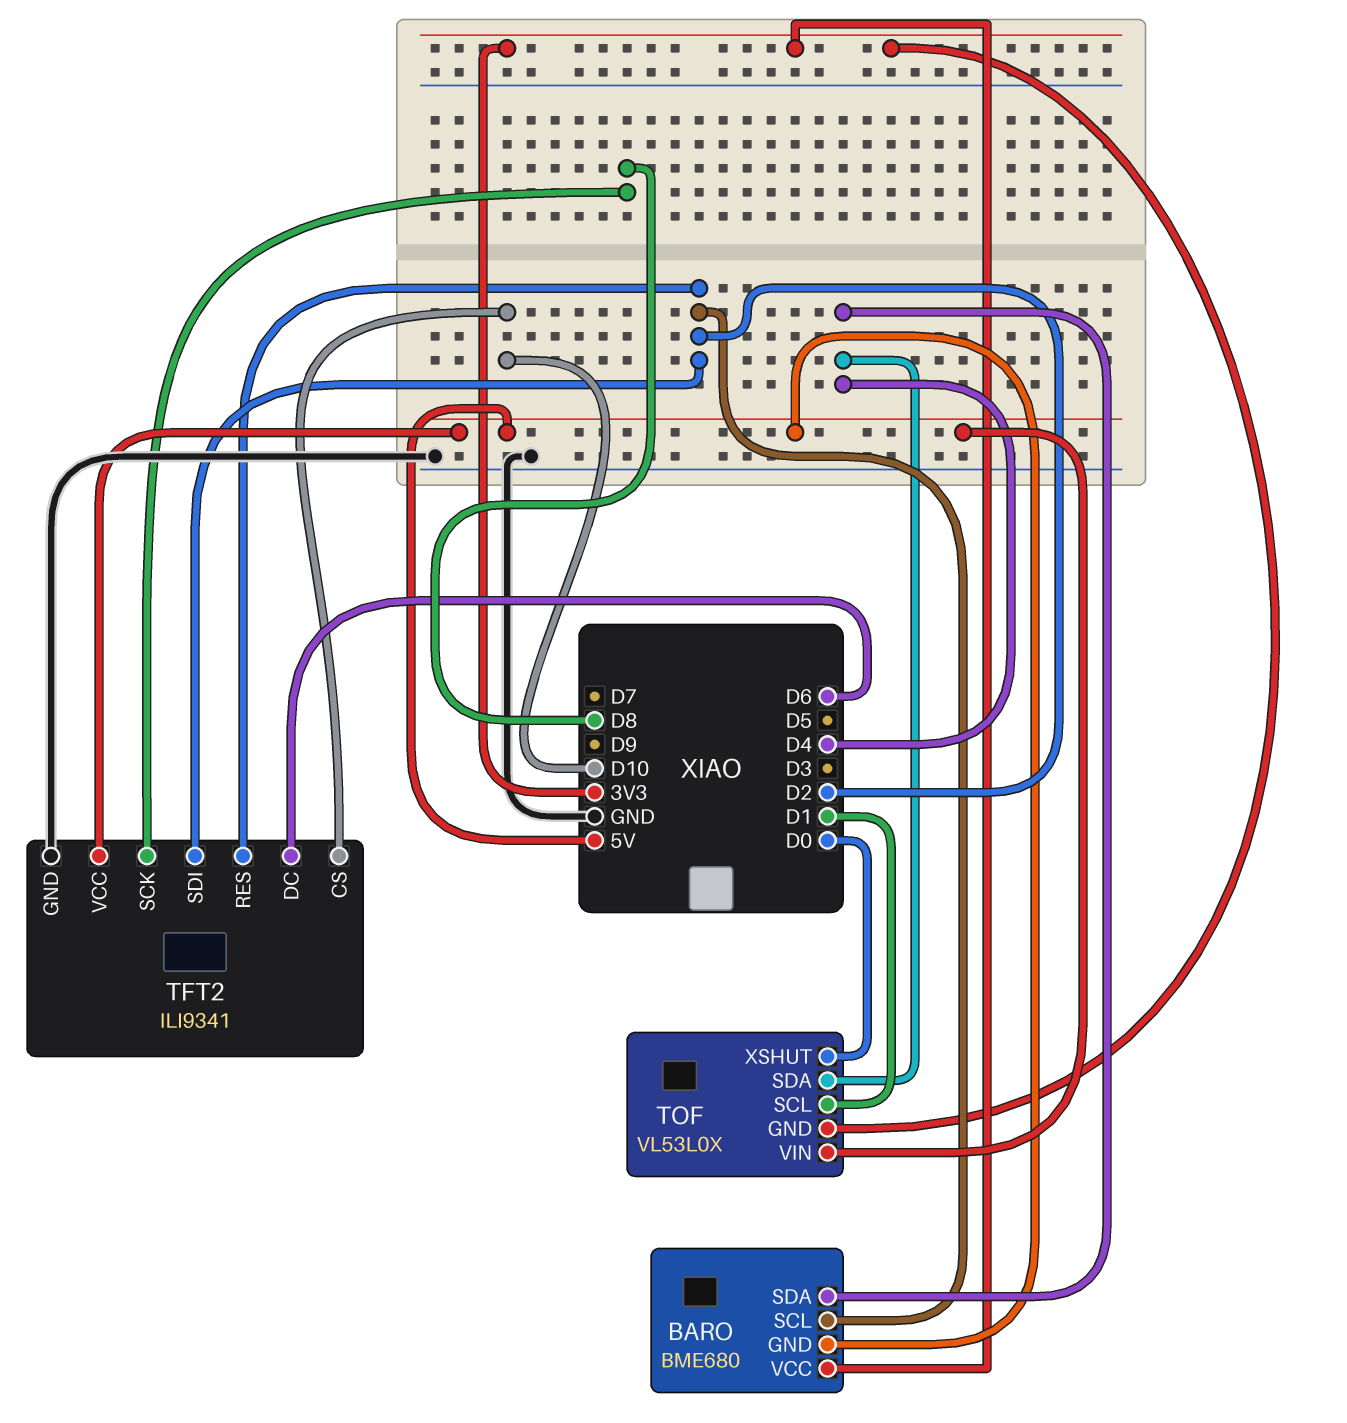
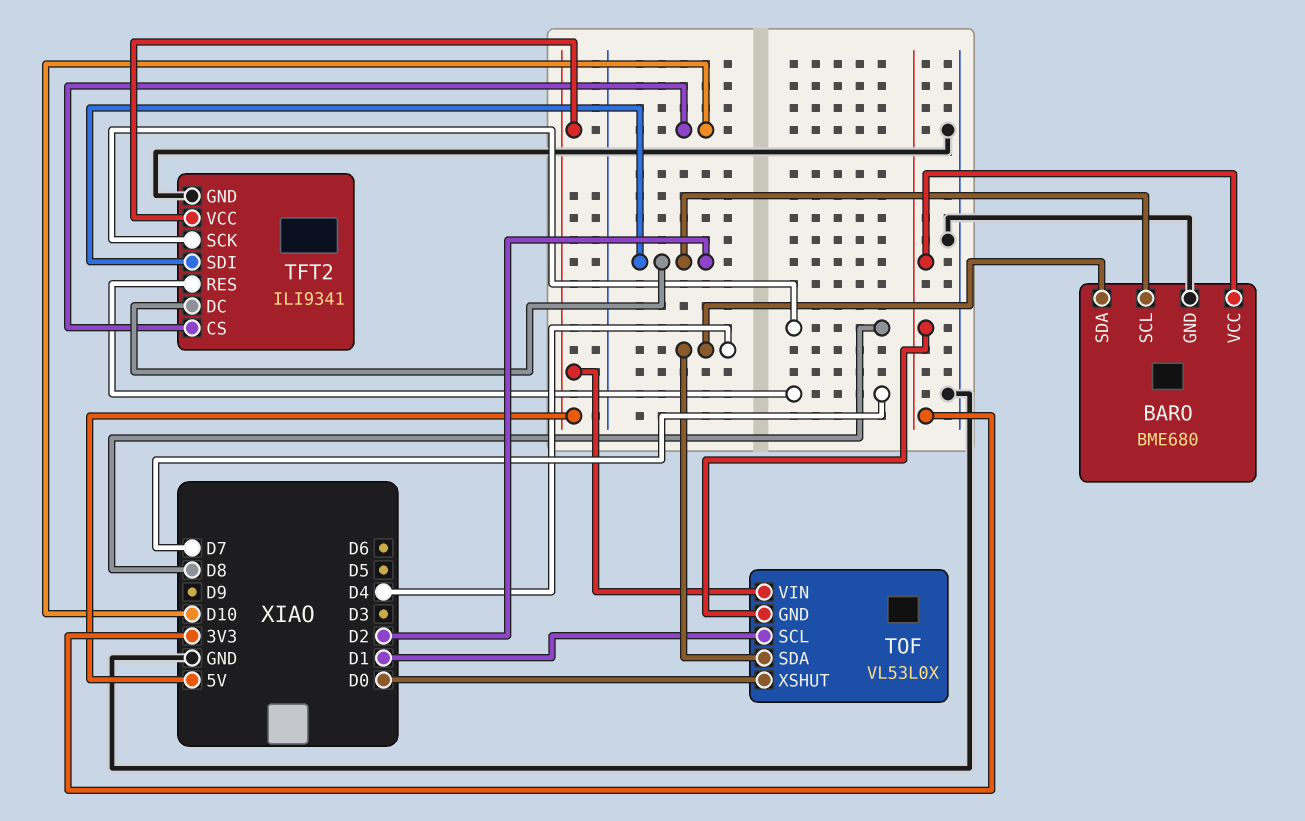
BARO pin GND: 5V -> GND
TFT2 pin DC: D6 -> D2
TFT2 pin RES: D2 -> D7

